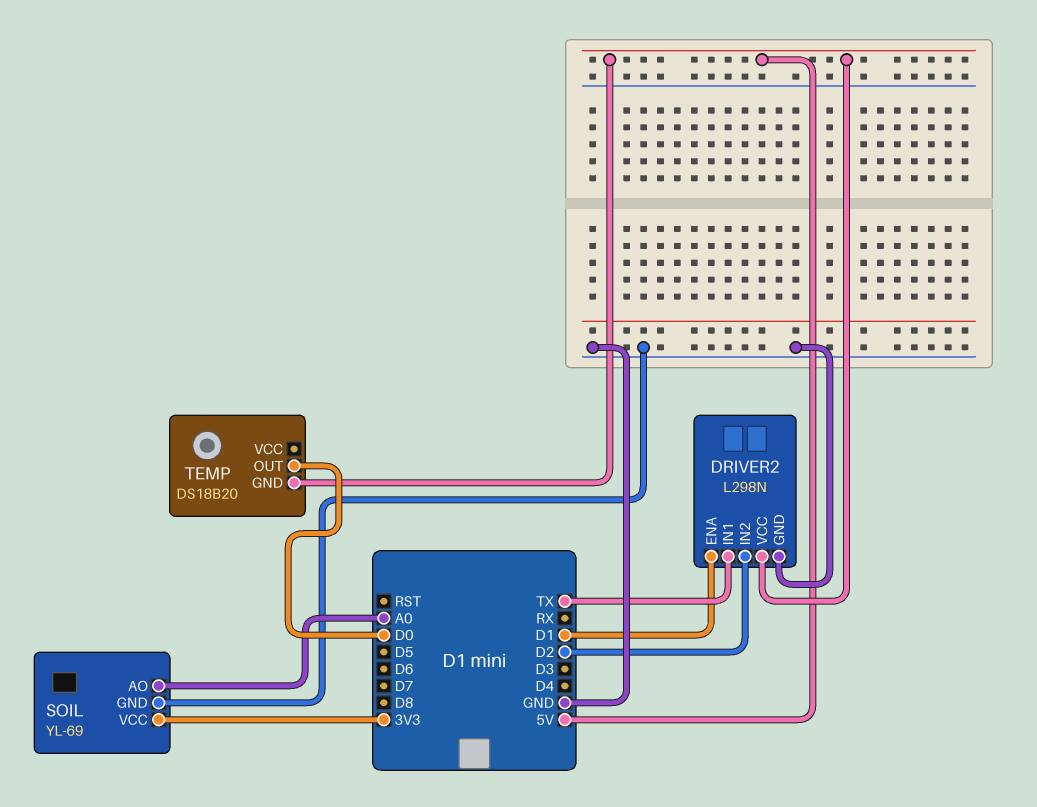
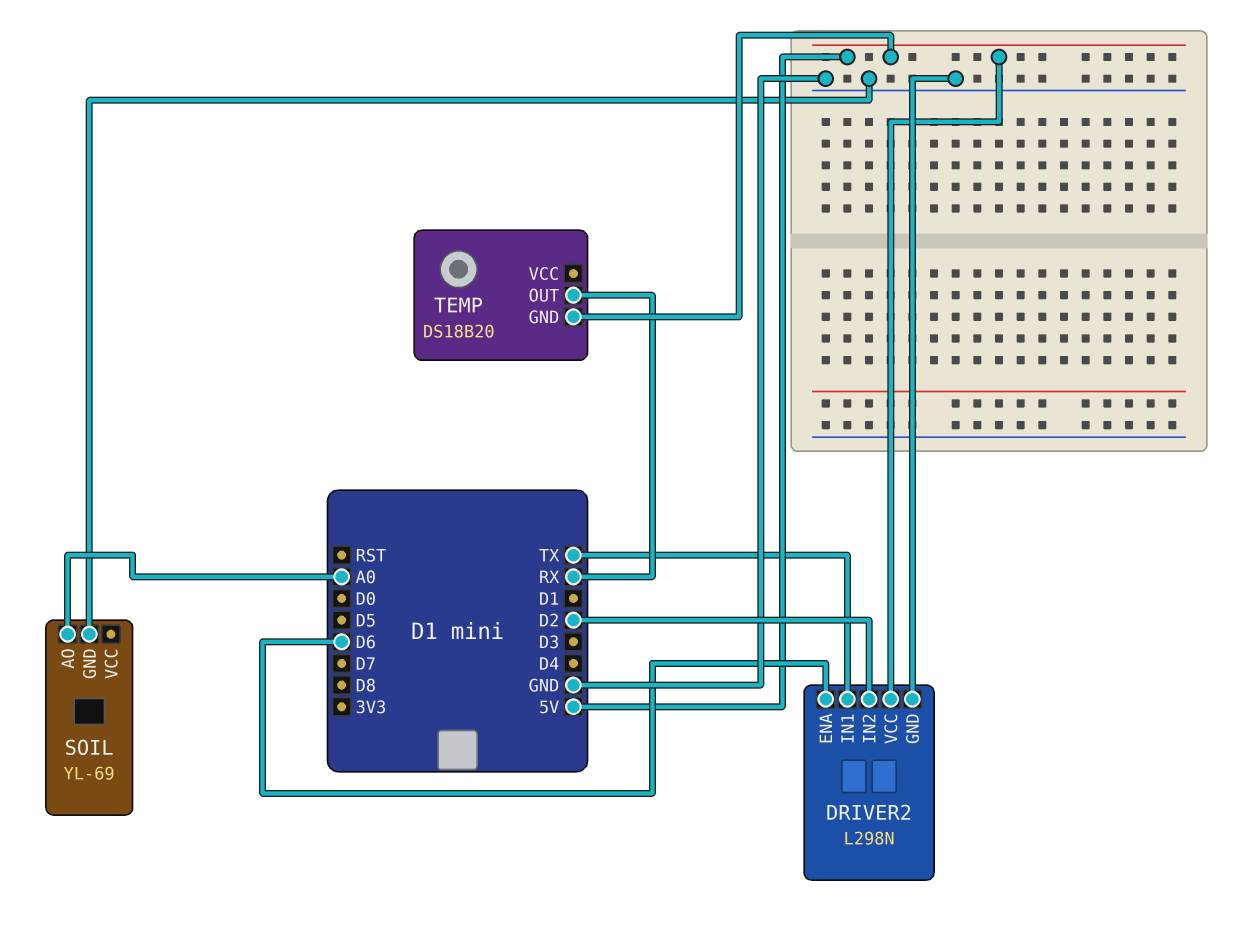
DRIVER2 pin ENA: D1 -> D6
SOIL pin VCC: 3V3 -> none
TEMP pin OUT: D0 -> RX

